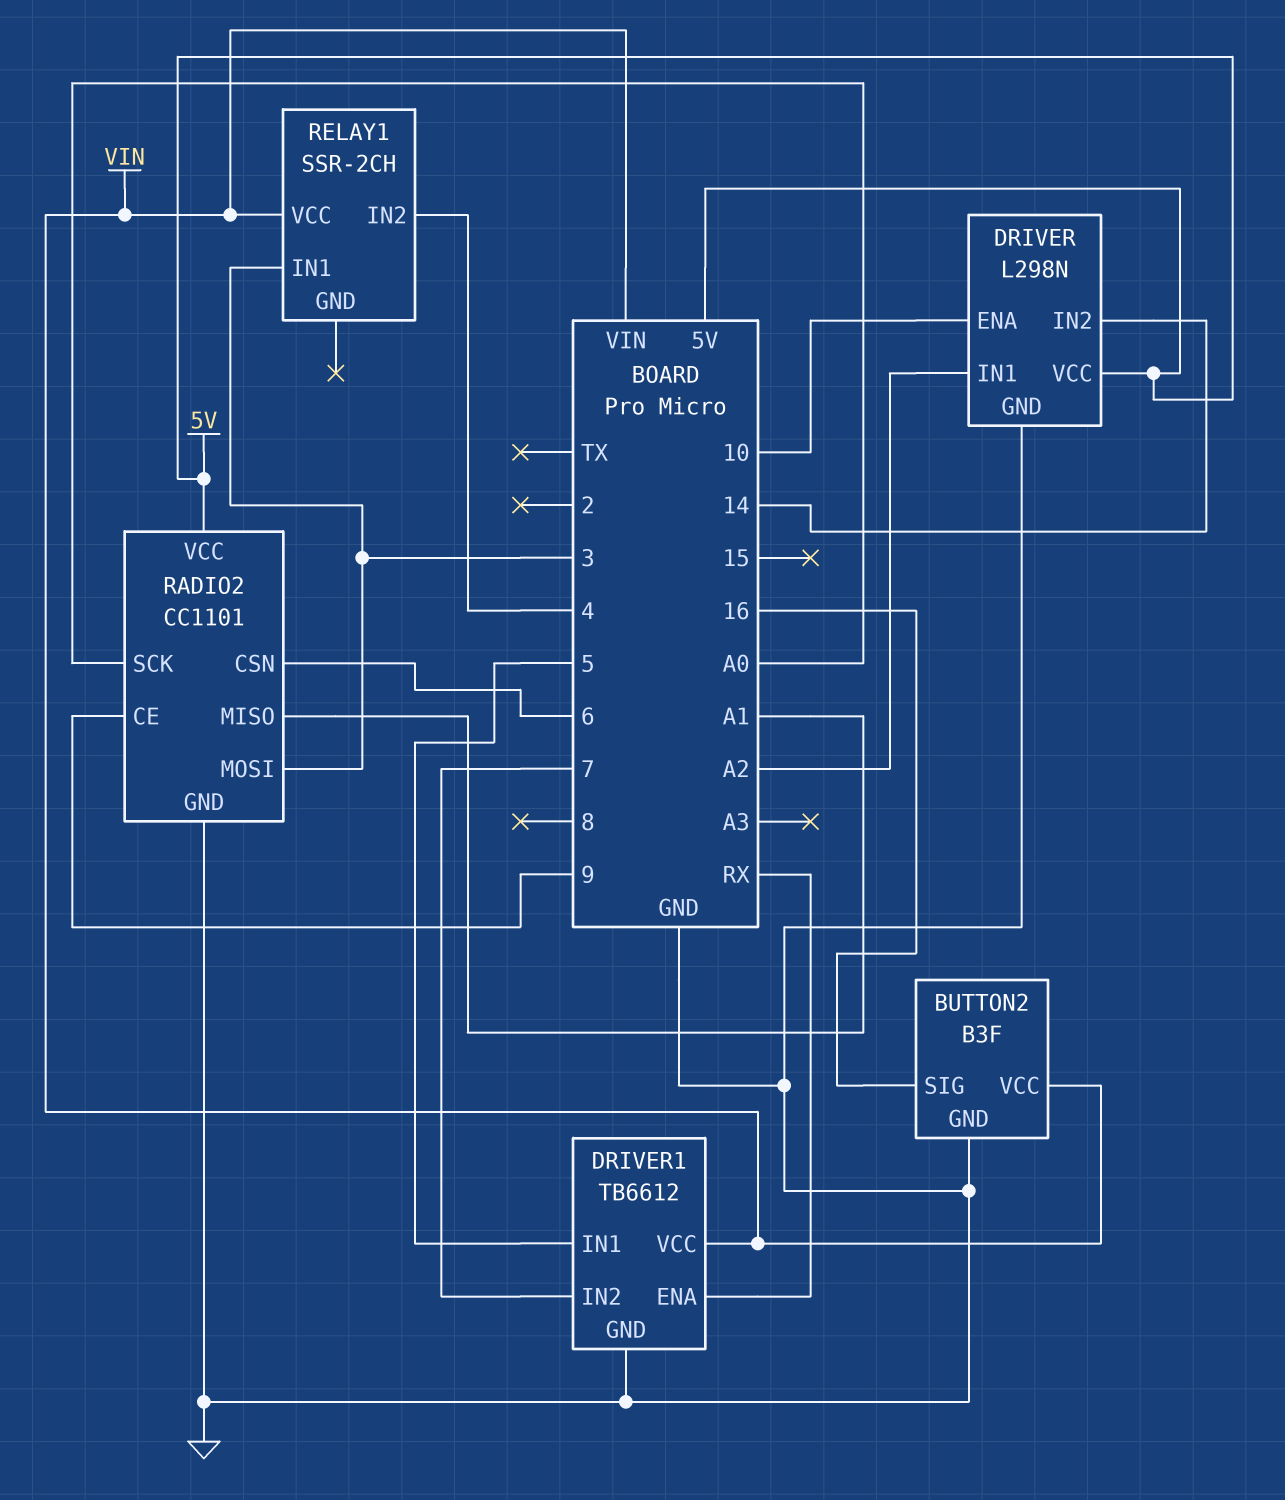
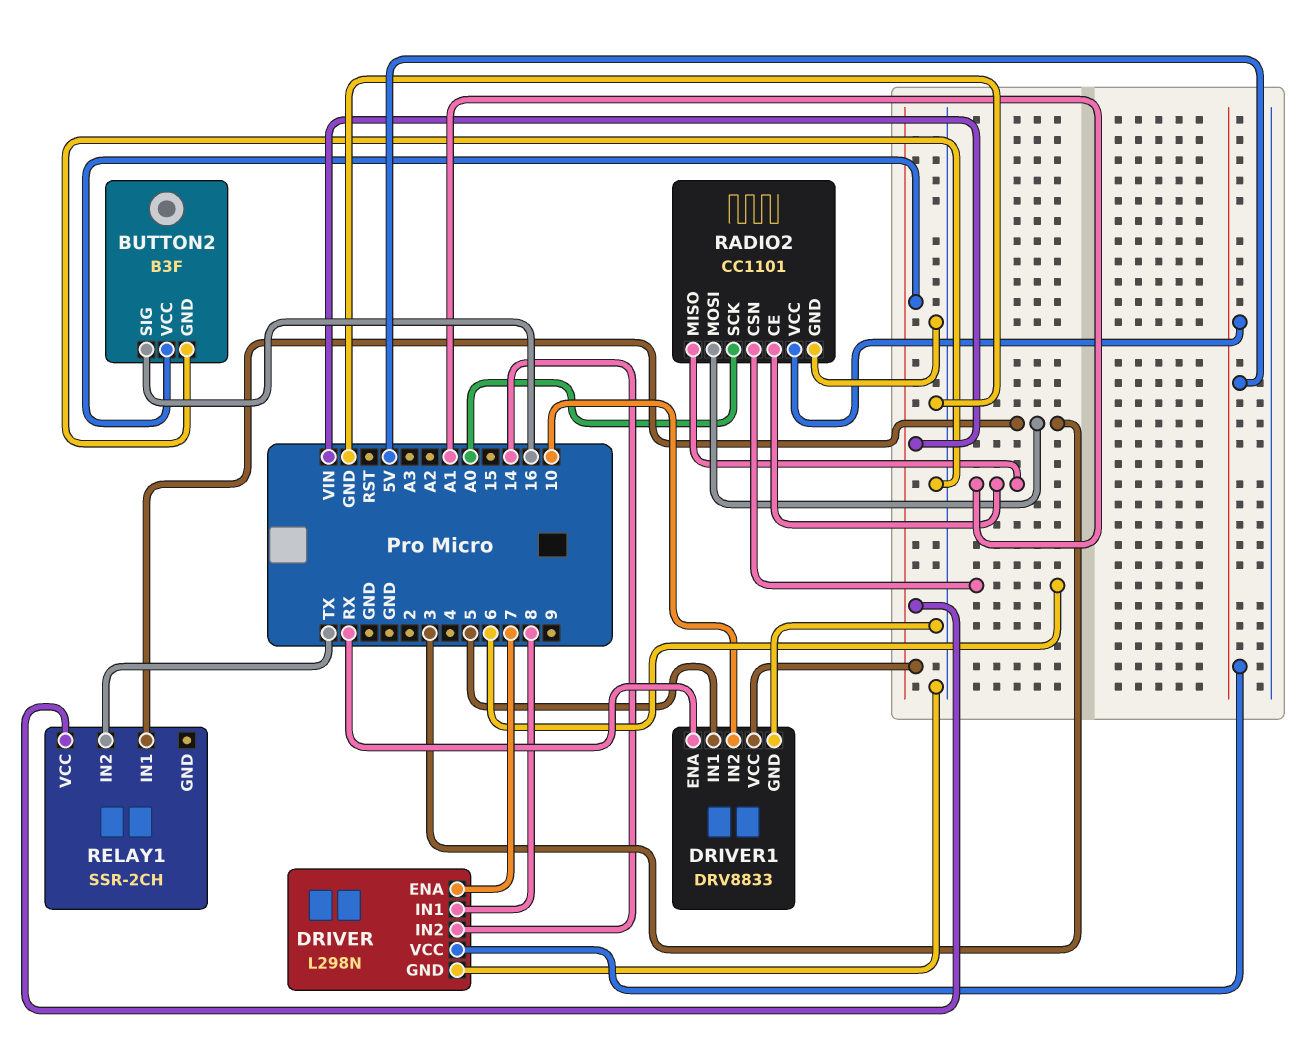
DRIVER pin ENA: 10 -> 7
DRIVER pin IN1: A2 -> 8
DRIVER1: TB6612 -> DRV8833
DRIVER1 pin IN2: 7 -> 10
RADIO2 pin CE: 9 -> A1
RELAY1 pin IN2: 4 -> TX

